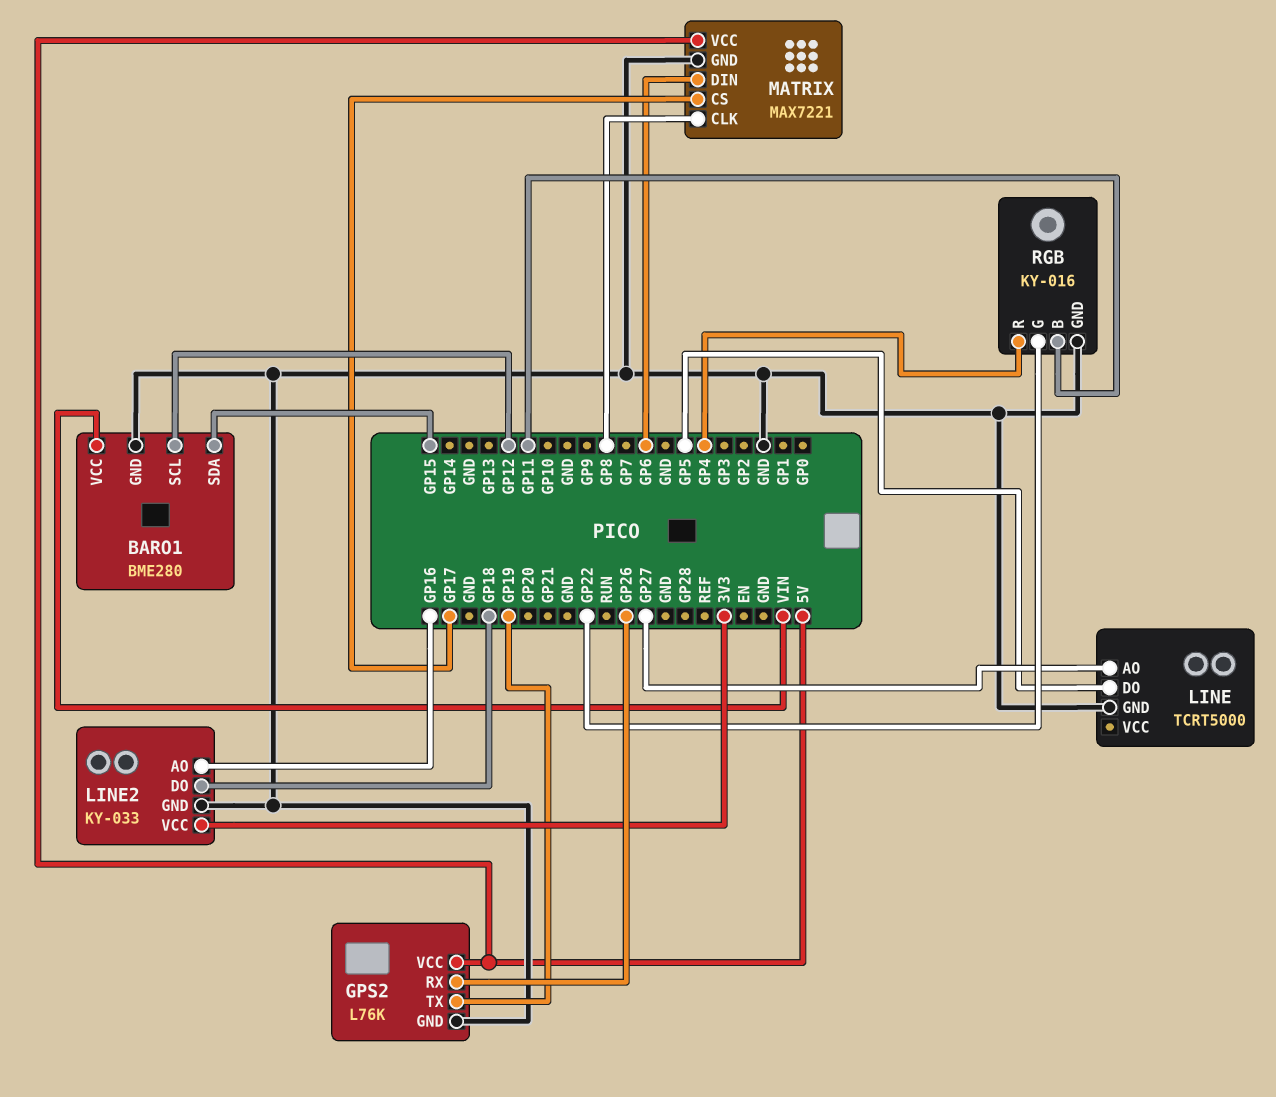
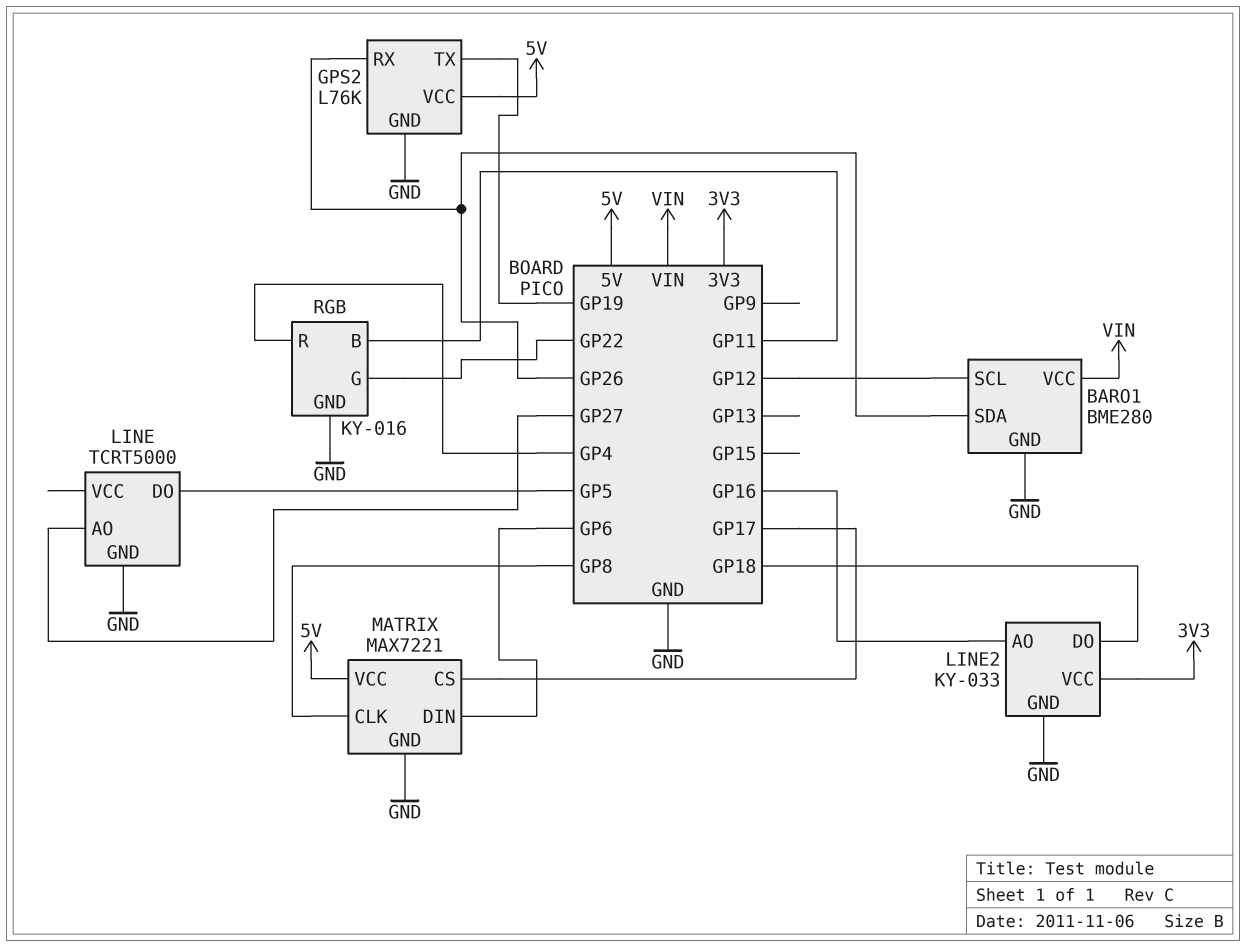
BARO1 pin SDA: GP15 -> GP26

